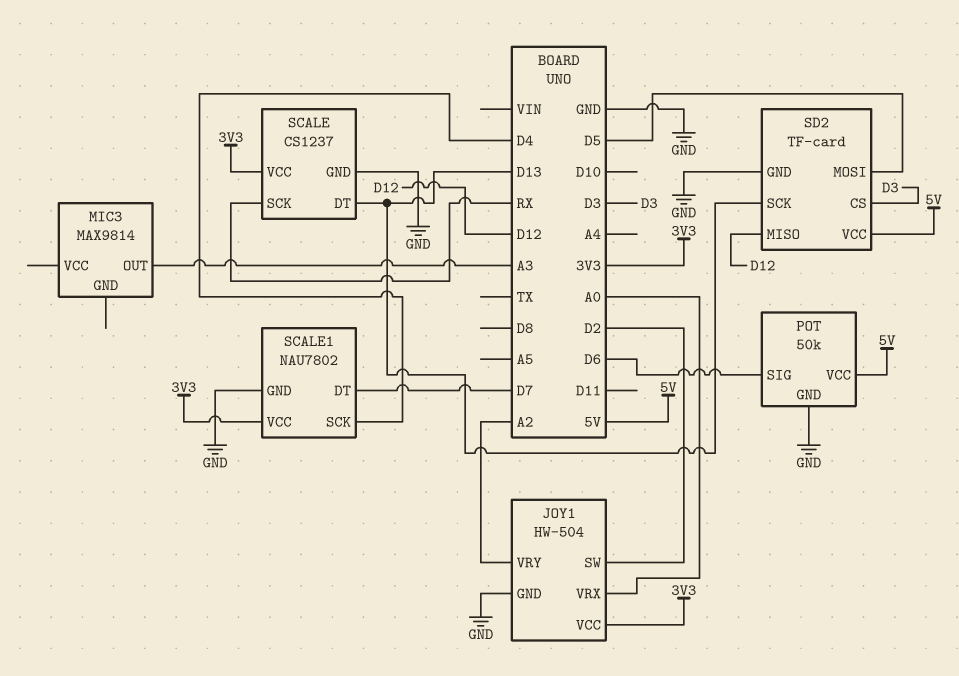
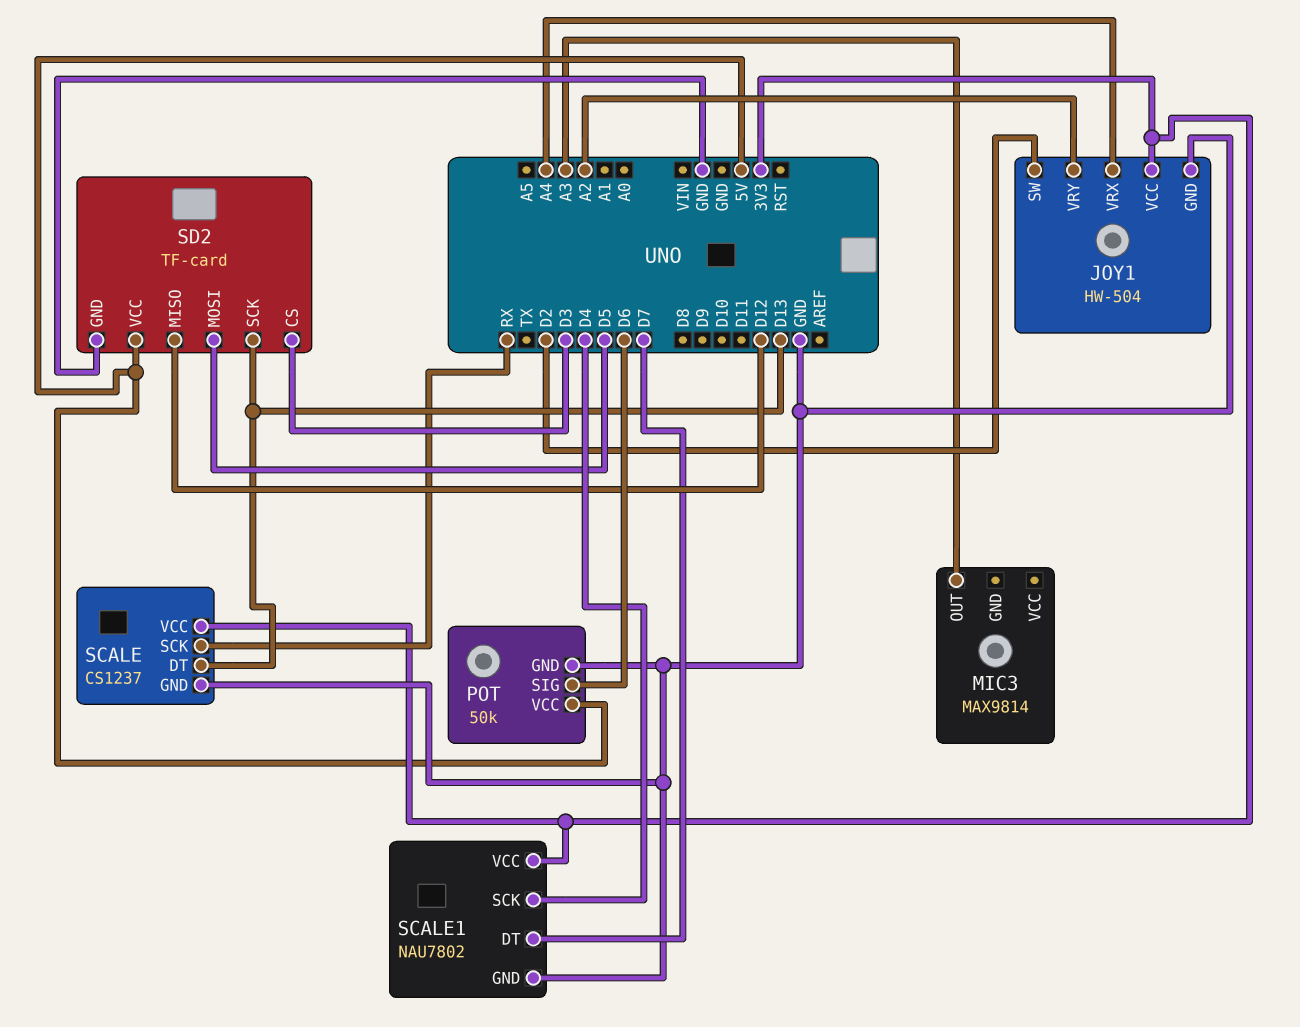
JOY1 pin VRX: A0 -> A4

